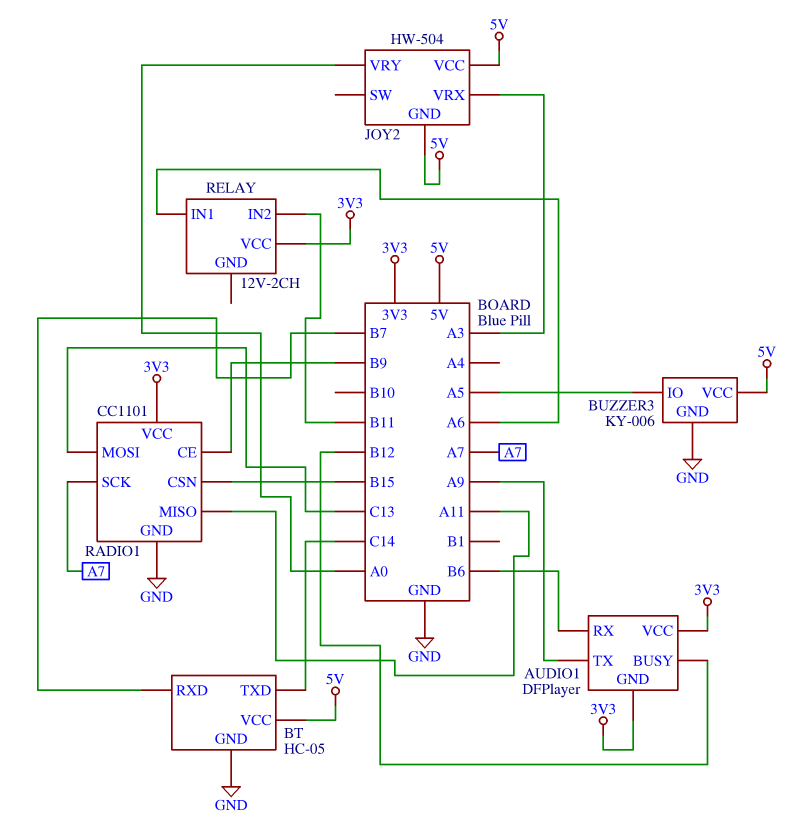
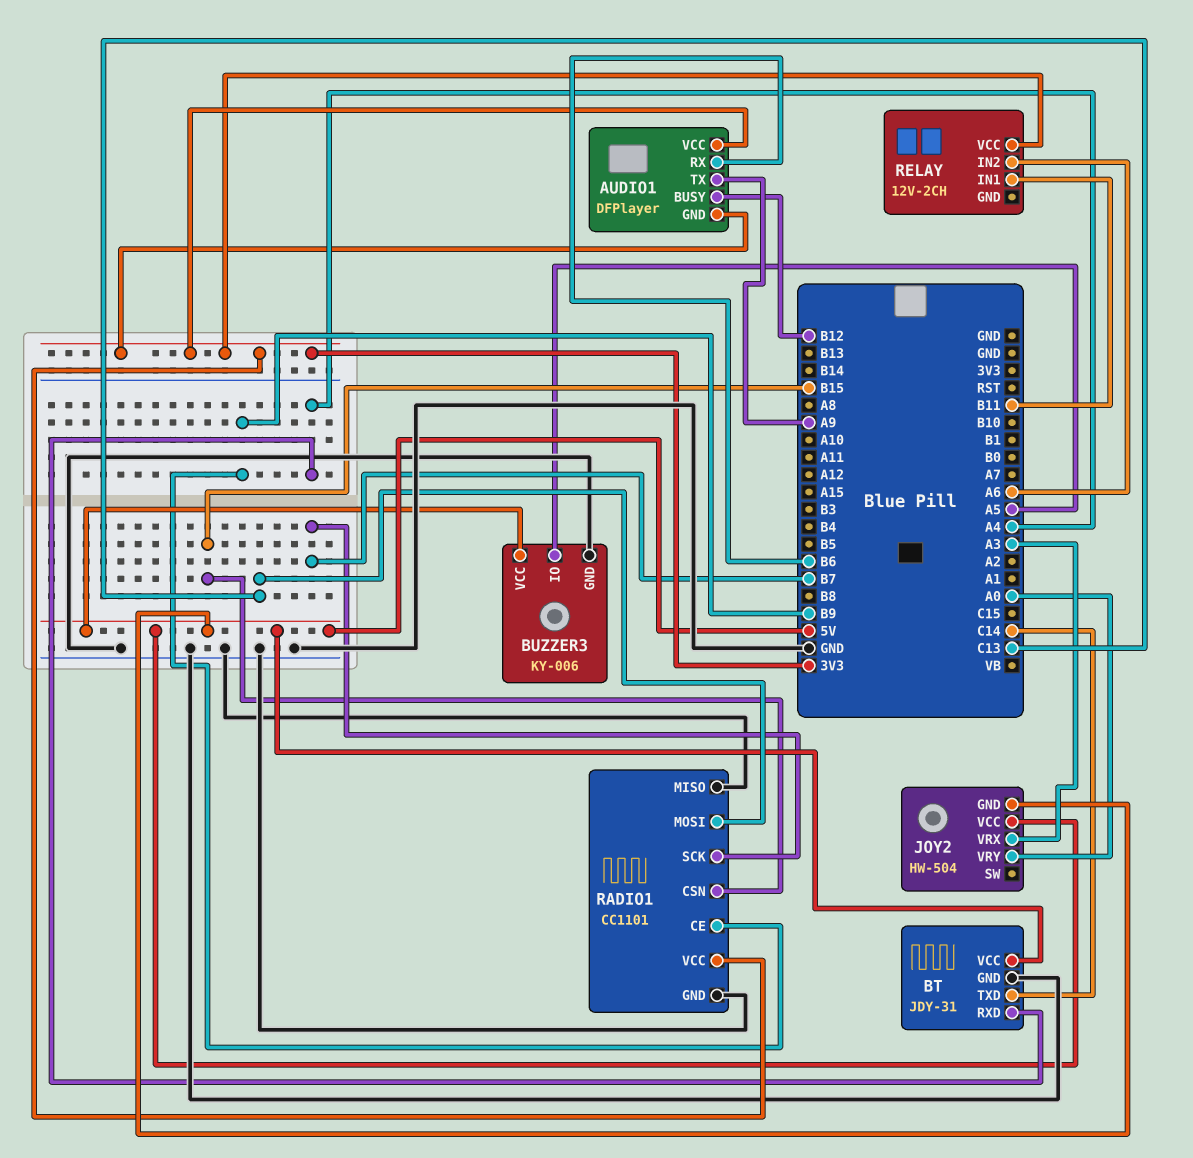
BT: HC-05 -> JDY-31
BT pin RXD: B7 -> A4
RADIO1 pin MISO: A11 -> GND
RADIO1 pin SCK: A7 -> B7
RELAY pin IN1: A6 -> B11
RELAY pin IN2: B11 -> A6

